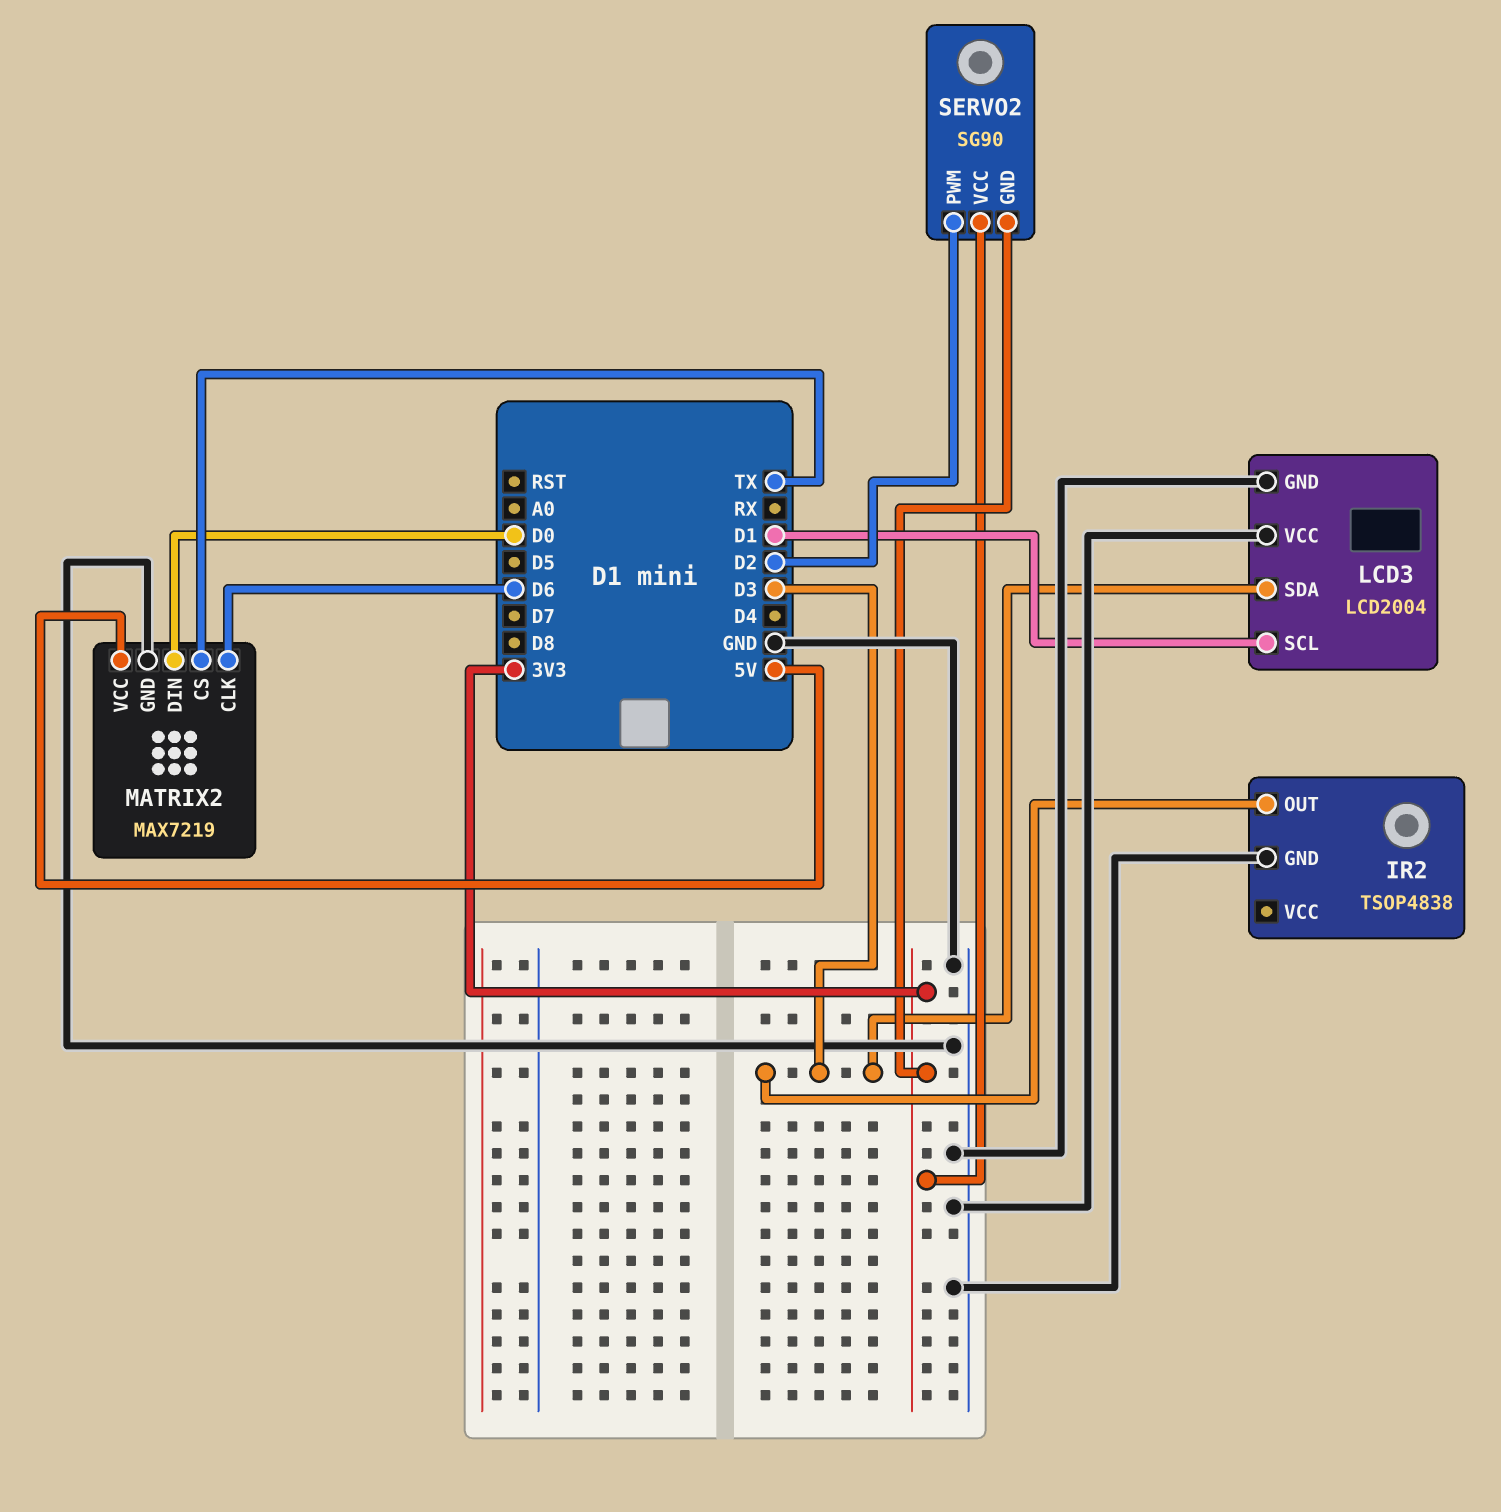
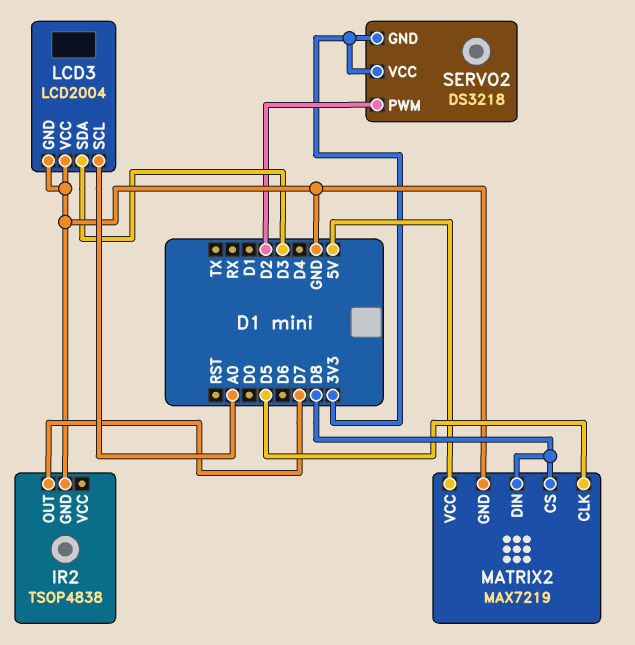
IR2 pin OUT: D3 -> D7
LCD3 pin SCL: D1 -> A0
MATRIX2 pin CLK: D6 -> D5
MATRIX2 pin CS: TX -> D8
MATRIX2 pin DIN: D0 -> D8
SERVO2: SG90 -> DS3218

